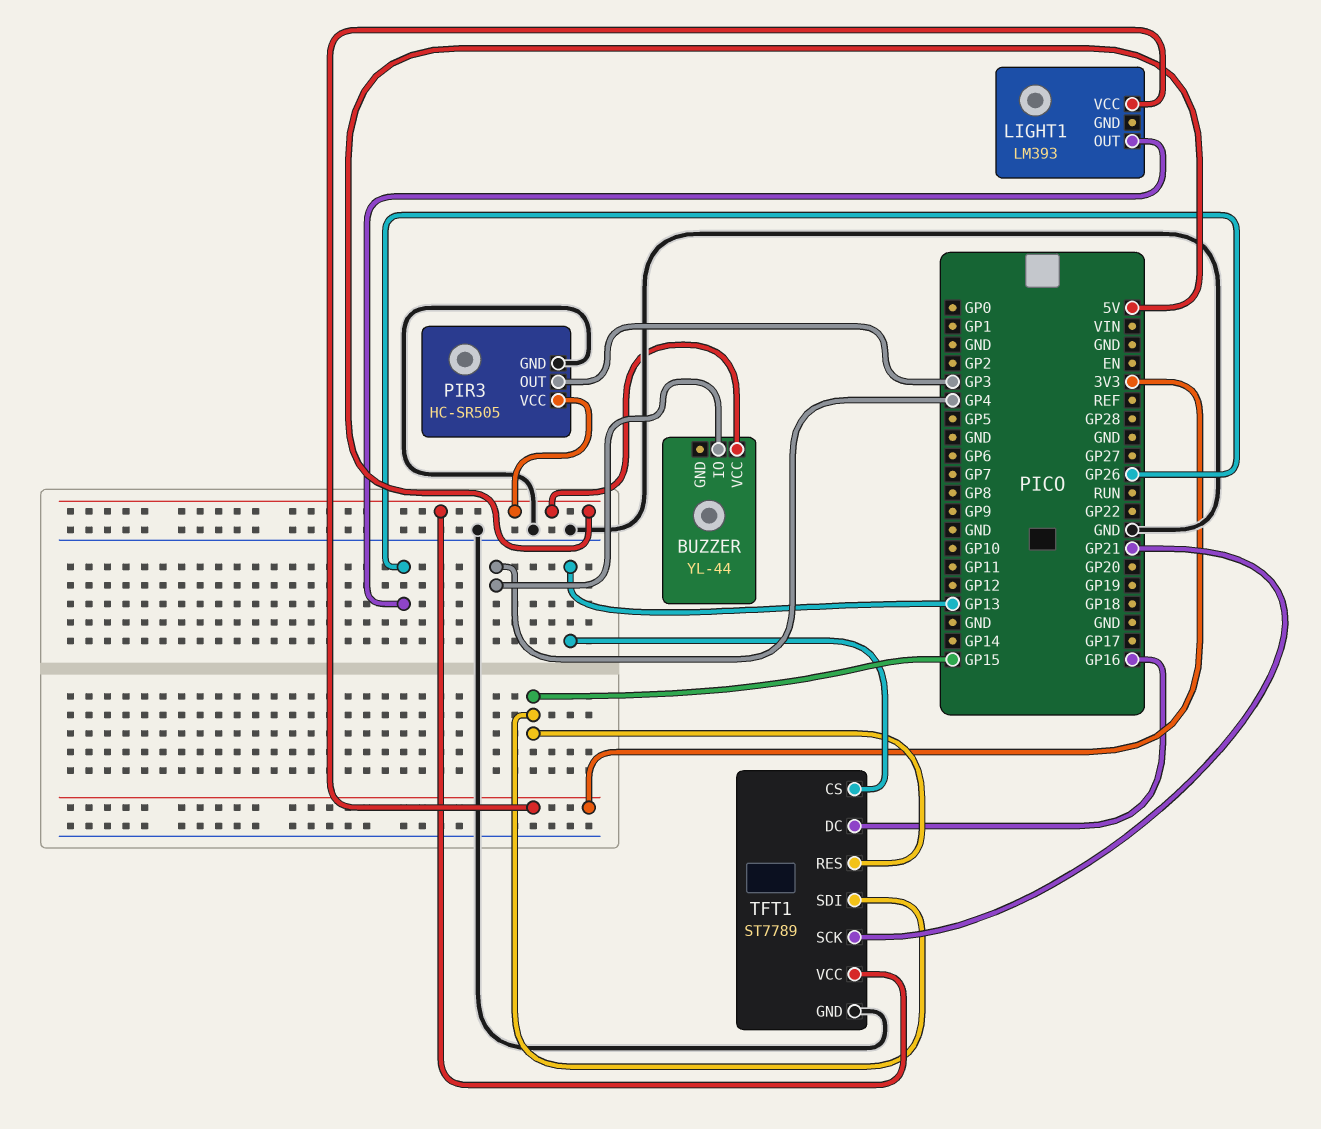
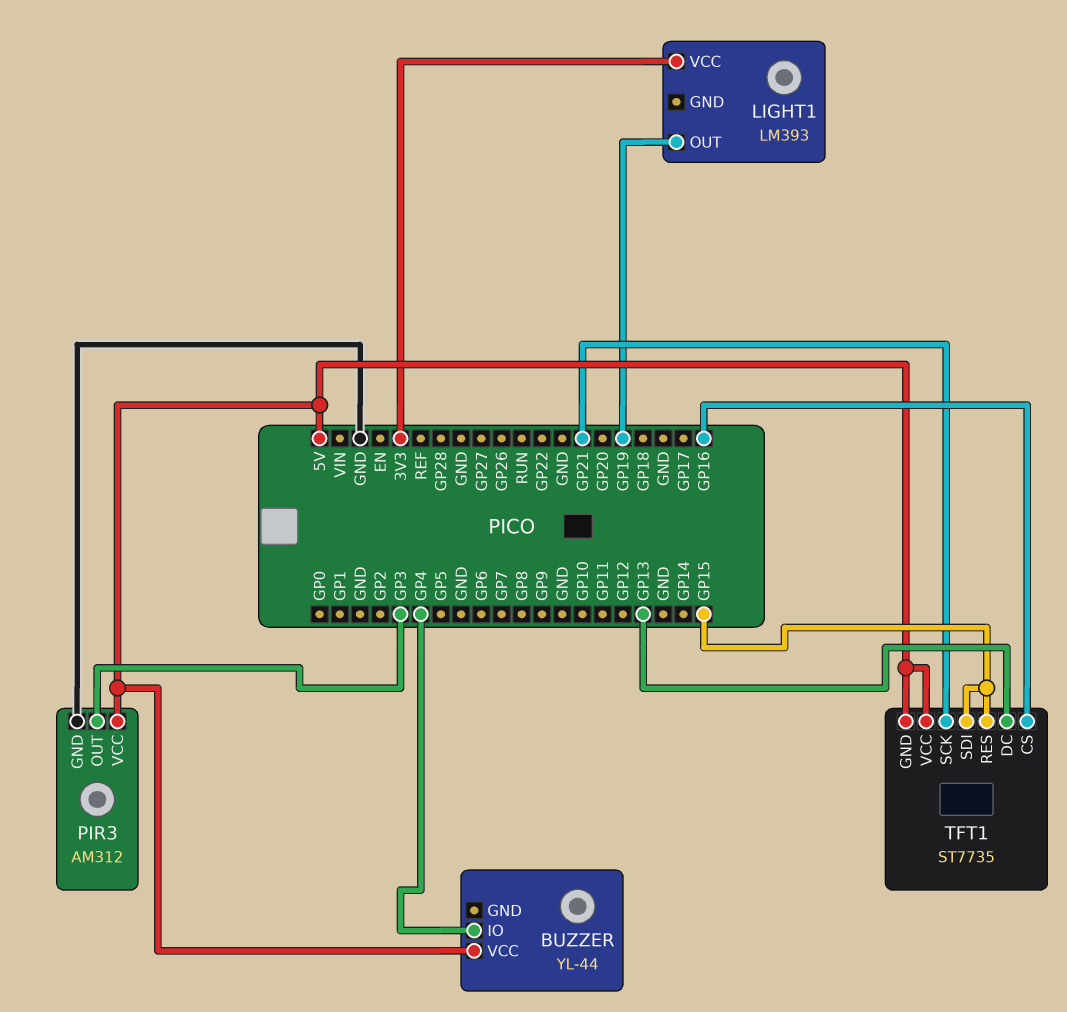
LIGHT1 pin OUT: GP26 -> GP19
PIR3: HC-SR505 -> AM312
TFT1: ST7789 -> ST7735
TFT1 pin CS: GP13 -> GP16
TFT1 pin DC: GP16 -> GP13
TFT1 pin GND: GND -> 5V

